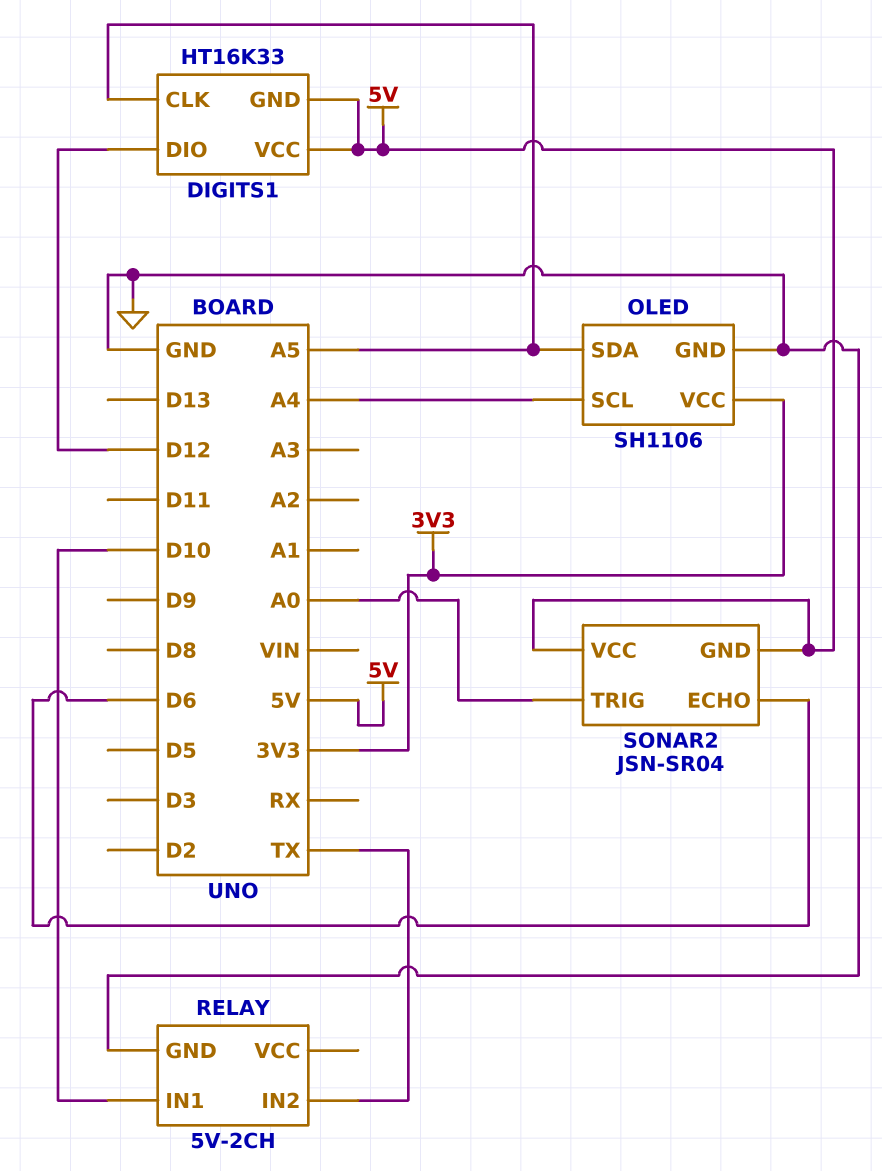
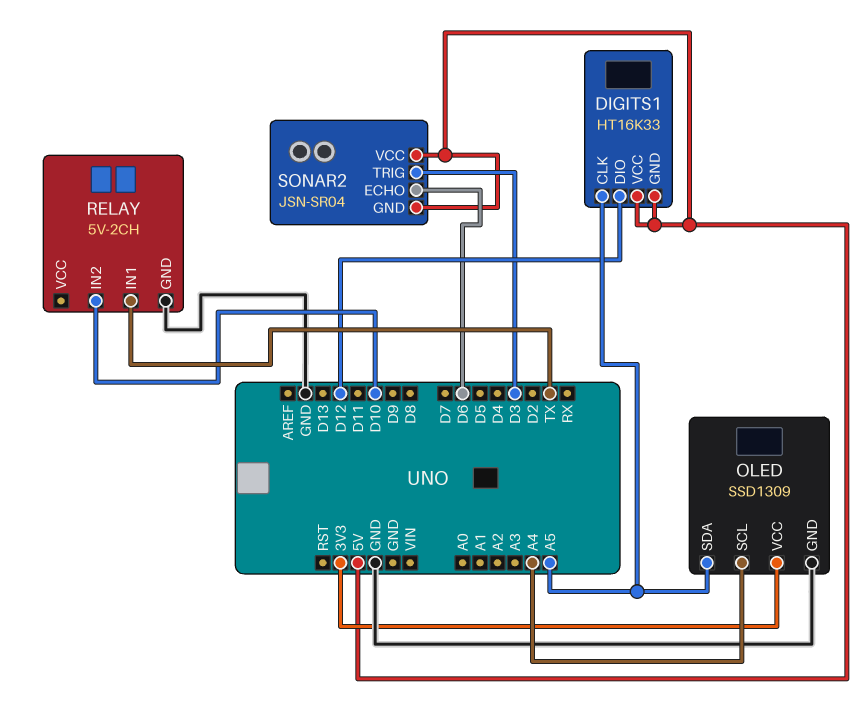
OLED: SH1106 -> SSD1309
RELAY pin IN1: D10 -> TX
RELAY pin IN2: TX -> D10
SONAR2 pin TRIG: A0 -> D3

